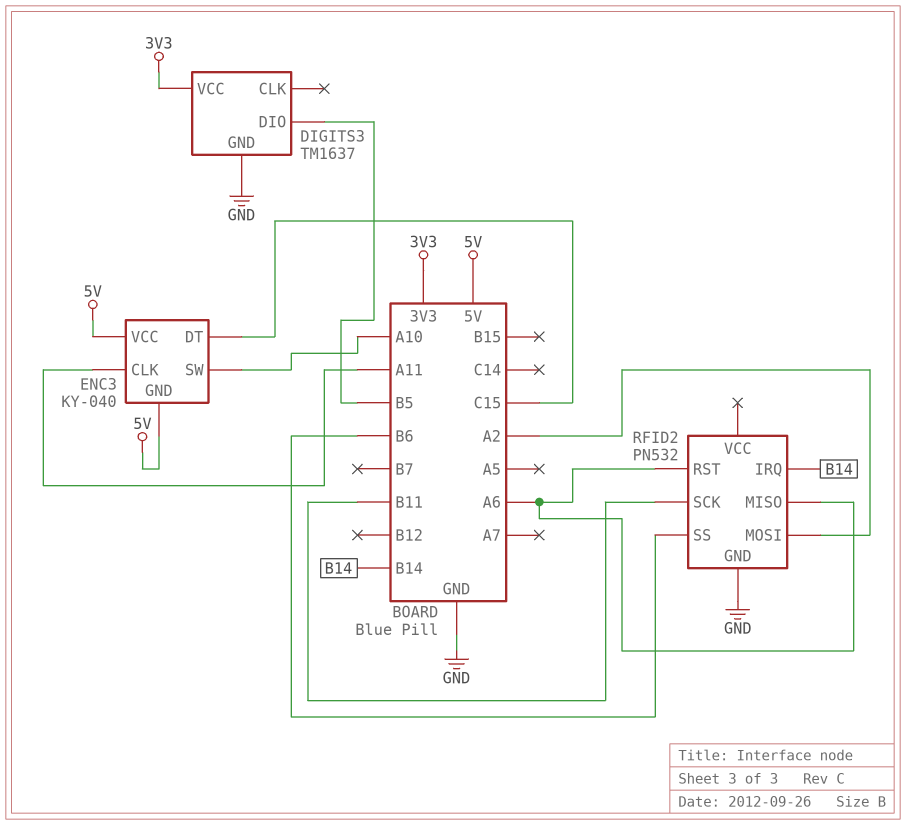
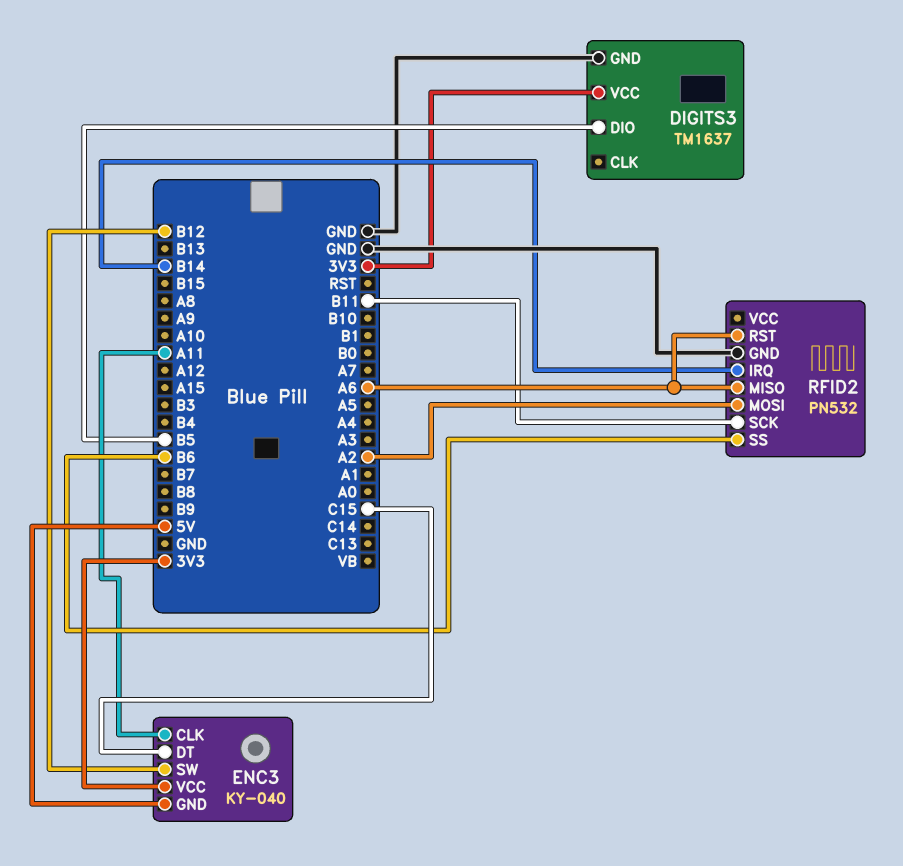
ENC3 pin SW: A10 -> B12
ENC3 pin VCC: 5V -> 3V3

